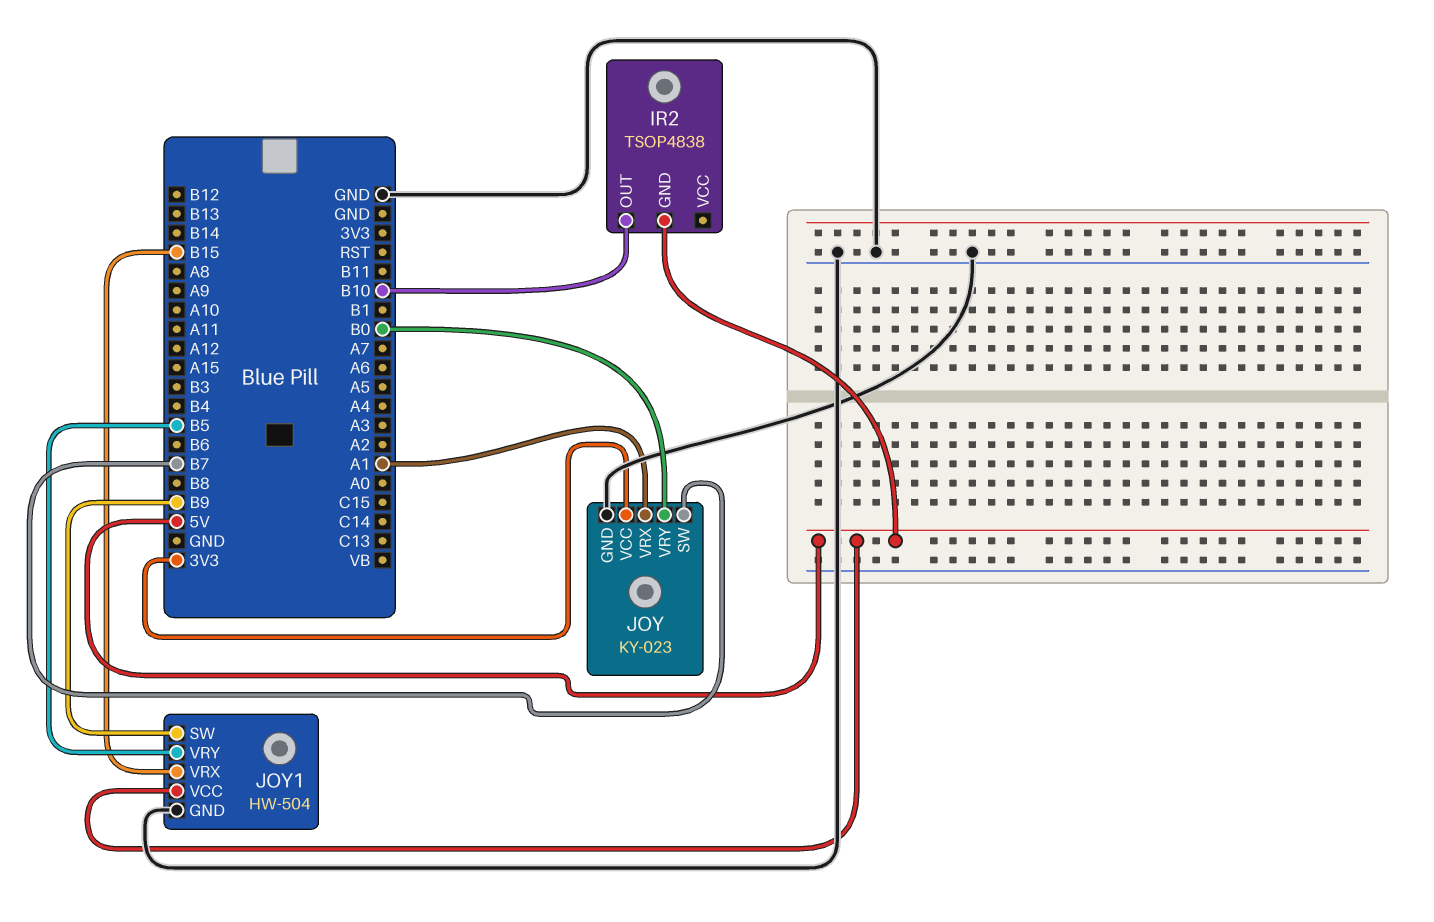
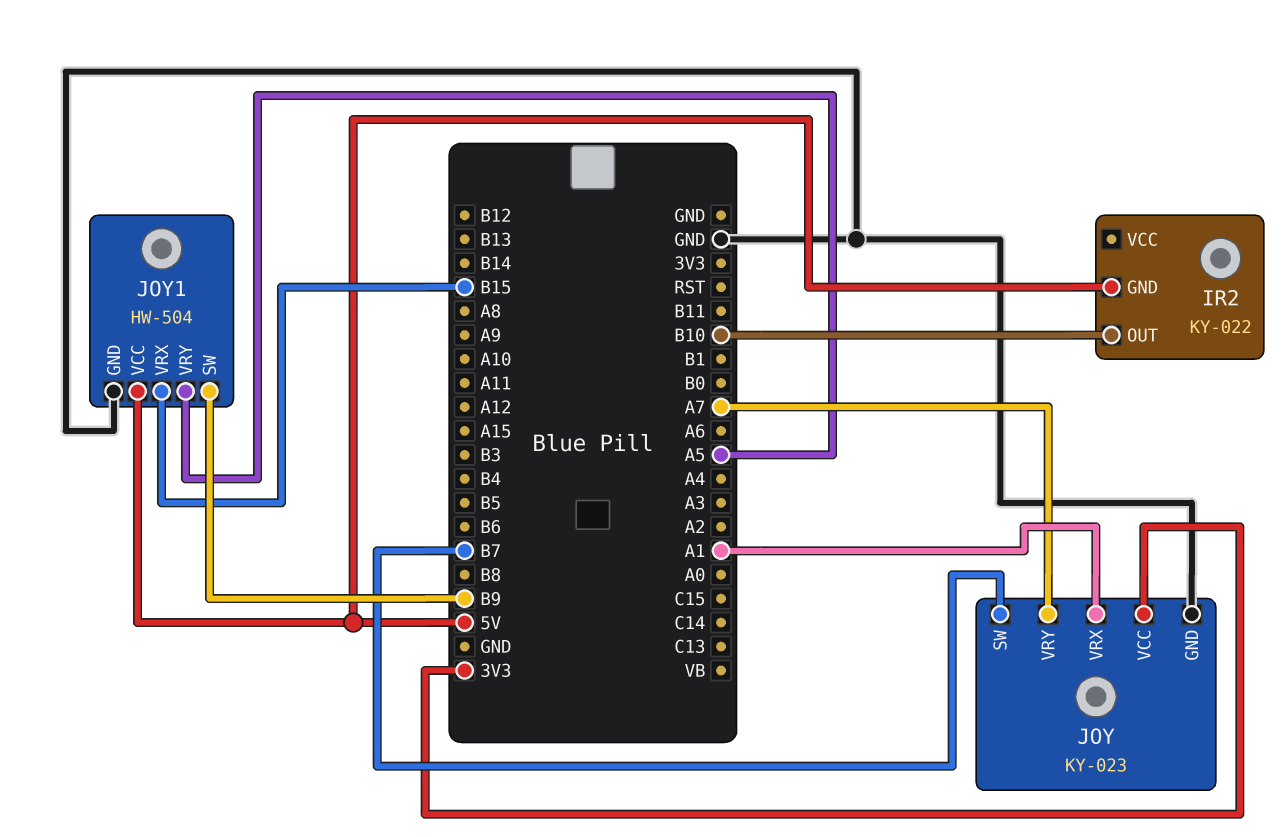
IR2: TSOP4838 -> KY-022
JOY pin VRY: B0 -> A7
JOY1 pin VRY: B5 -> A5

